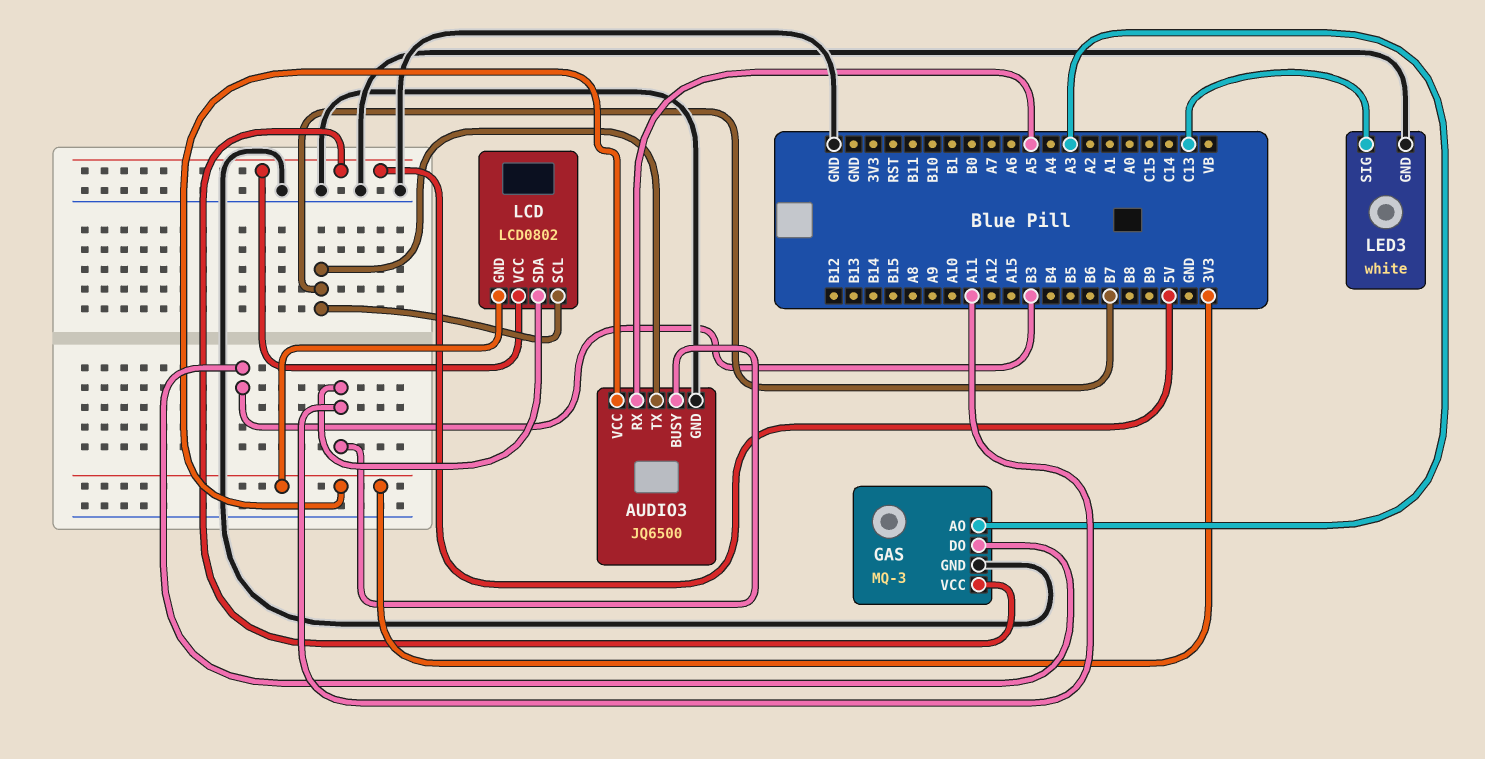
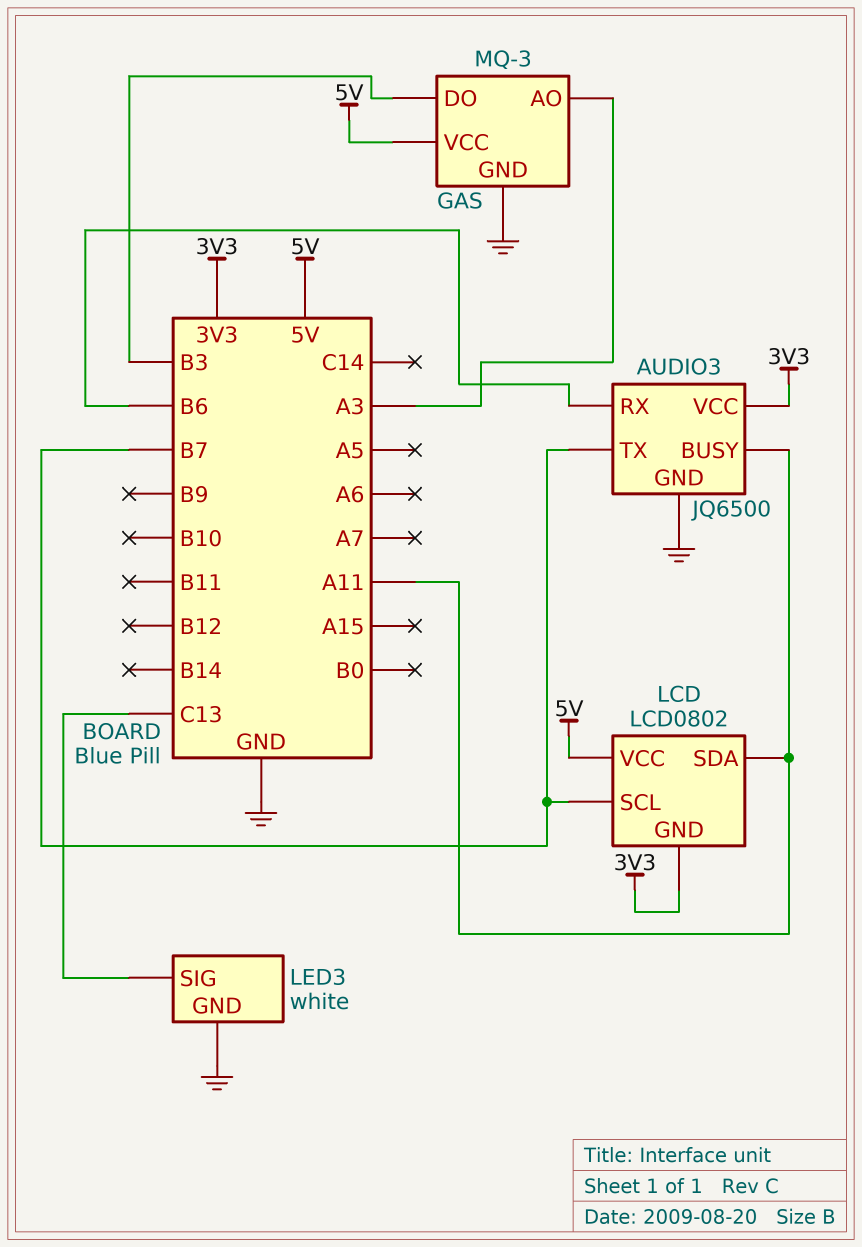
AUDIO3 pin RX: A5 -> B6

